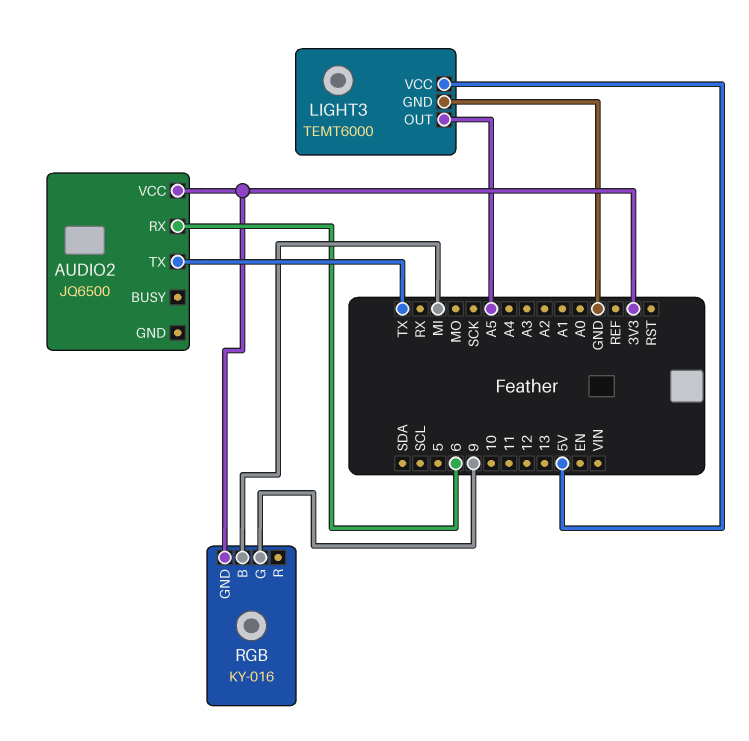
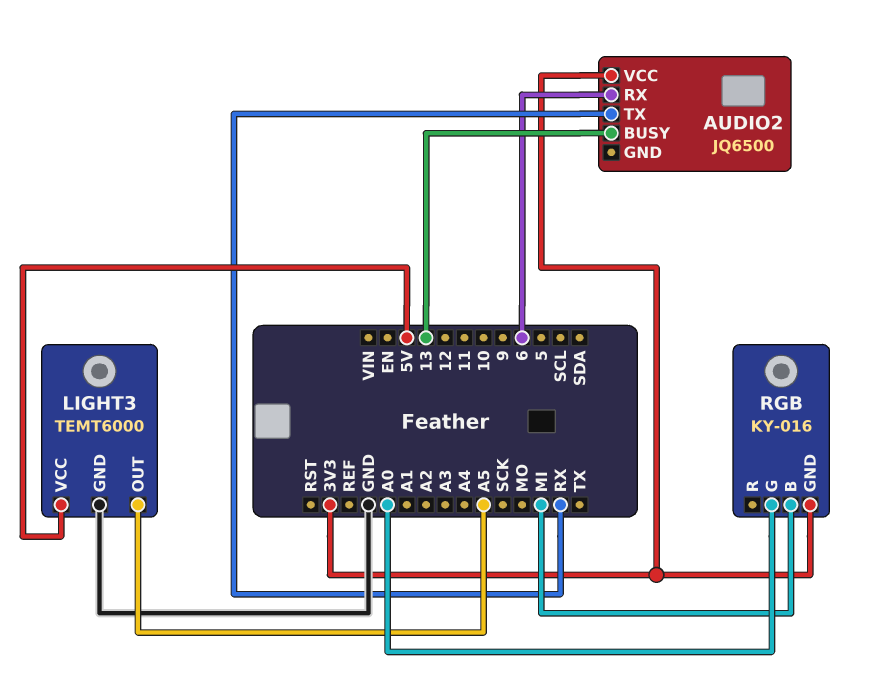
AUDIO2 pin BUSY: none -> 13
AUDIO2 pin TX: TX -> RX
RGB pin G: 9 -> A0

